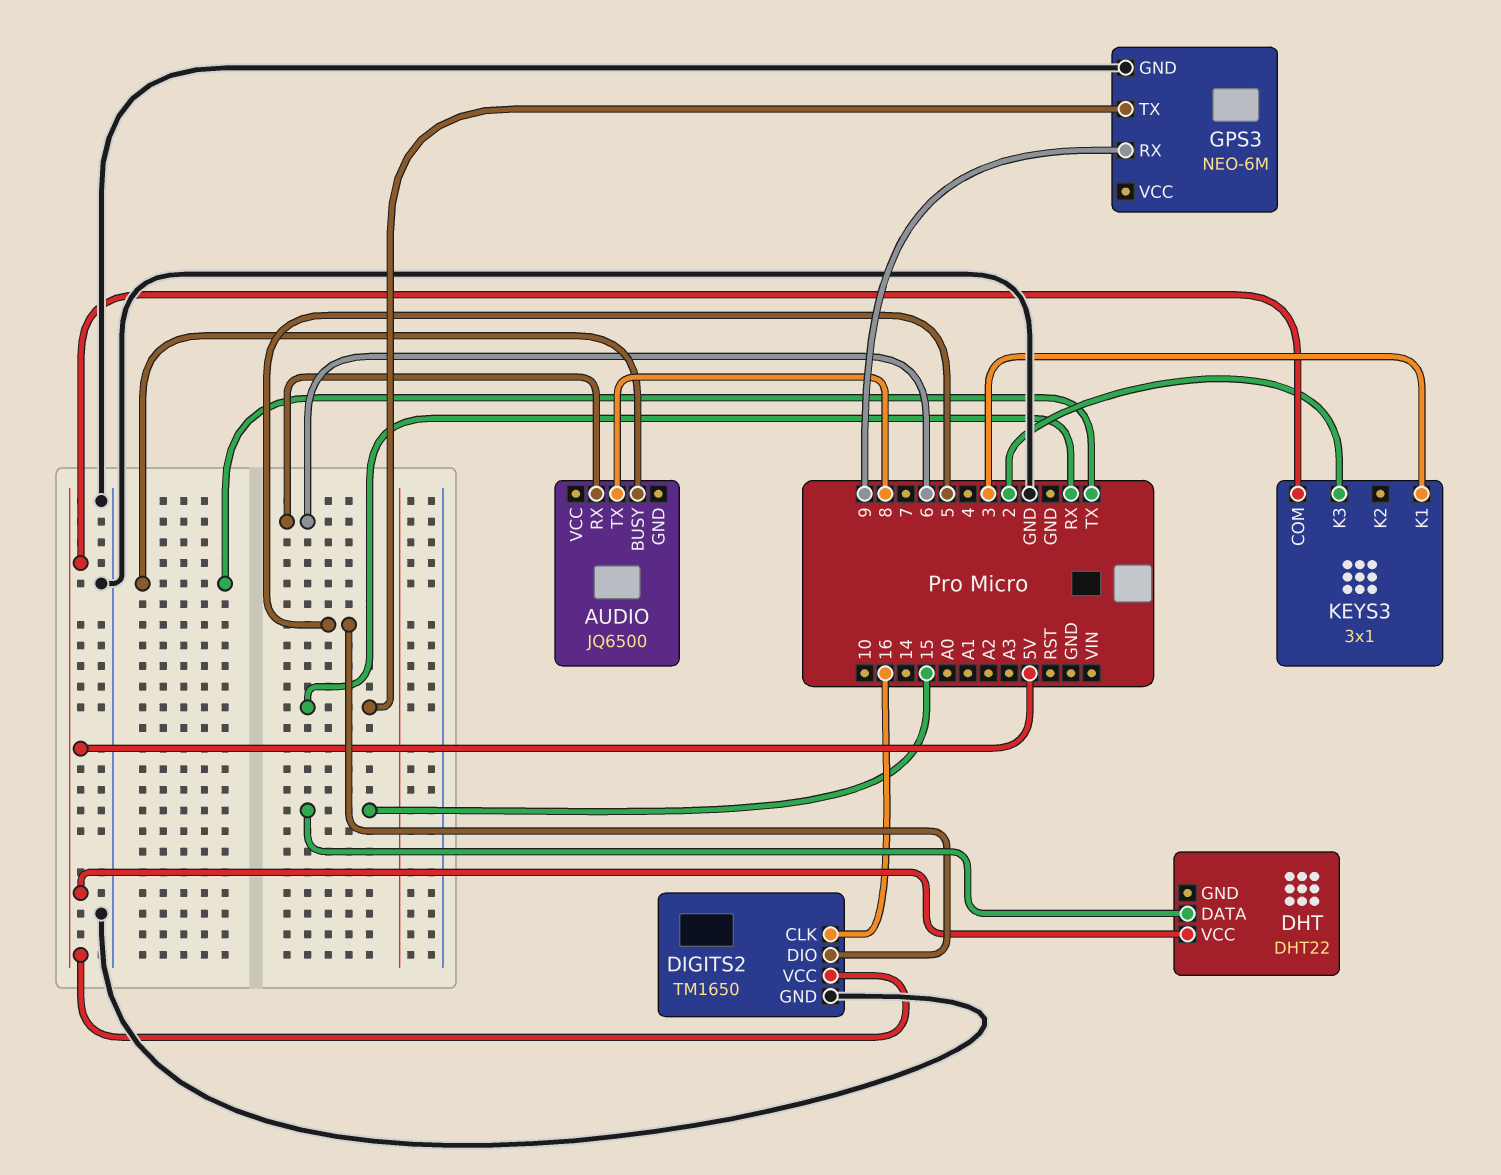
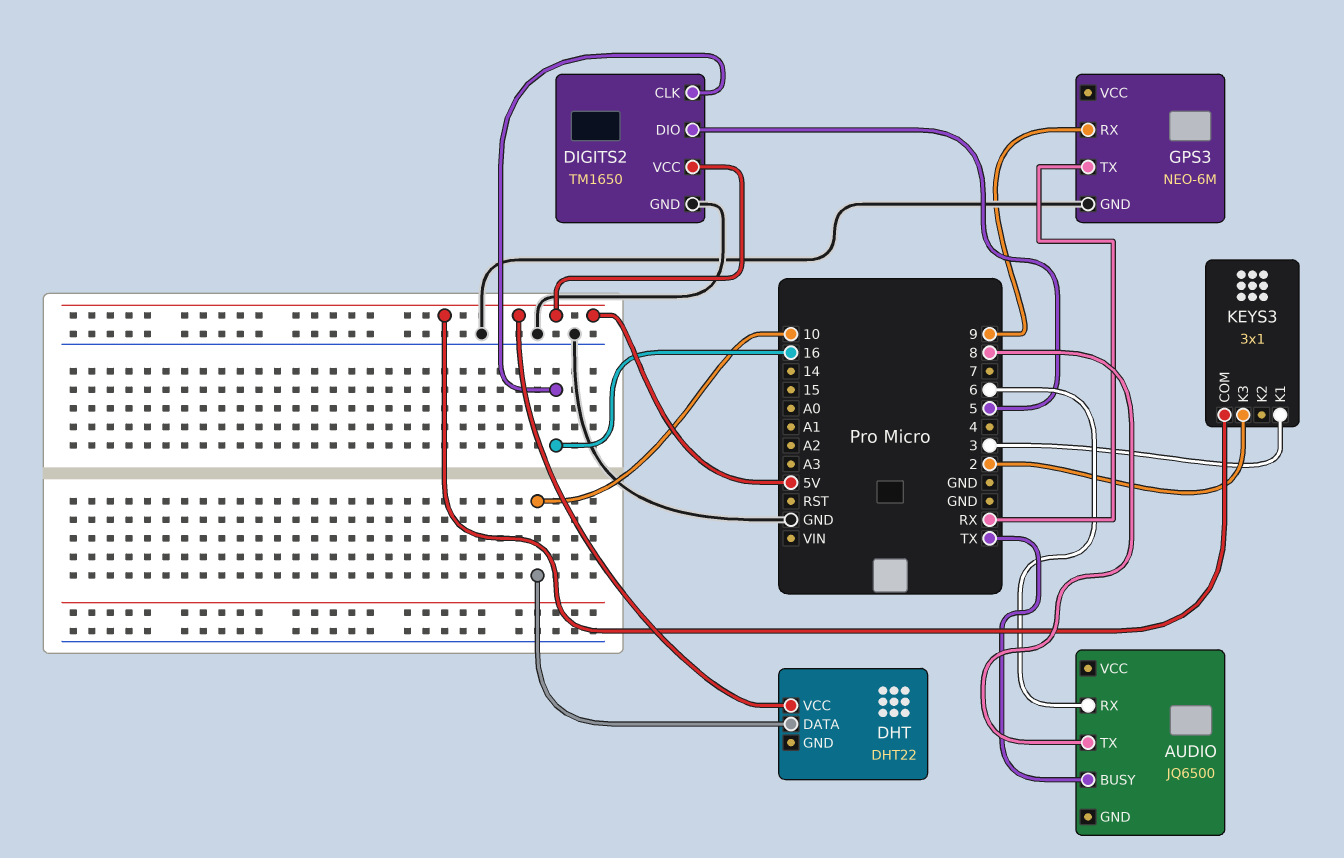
DHT pin DATA: 15 -> 10

